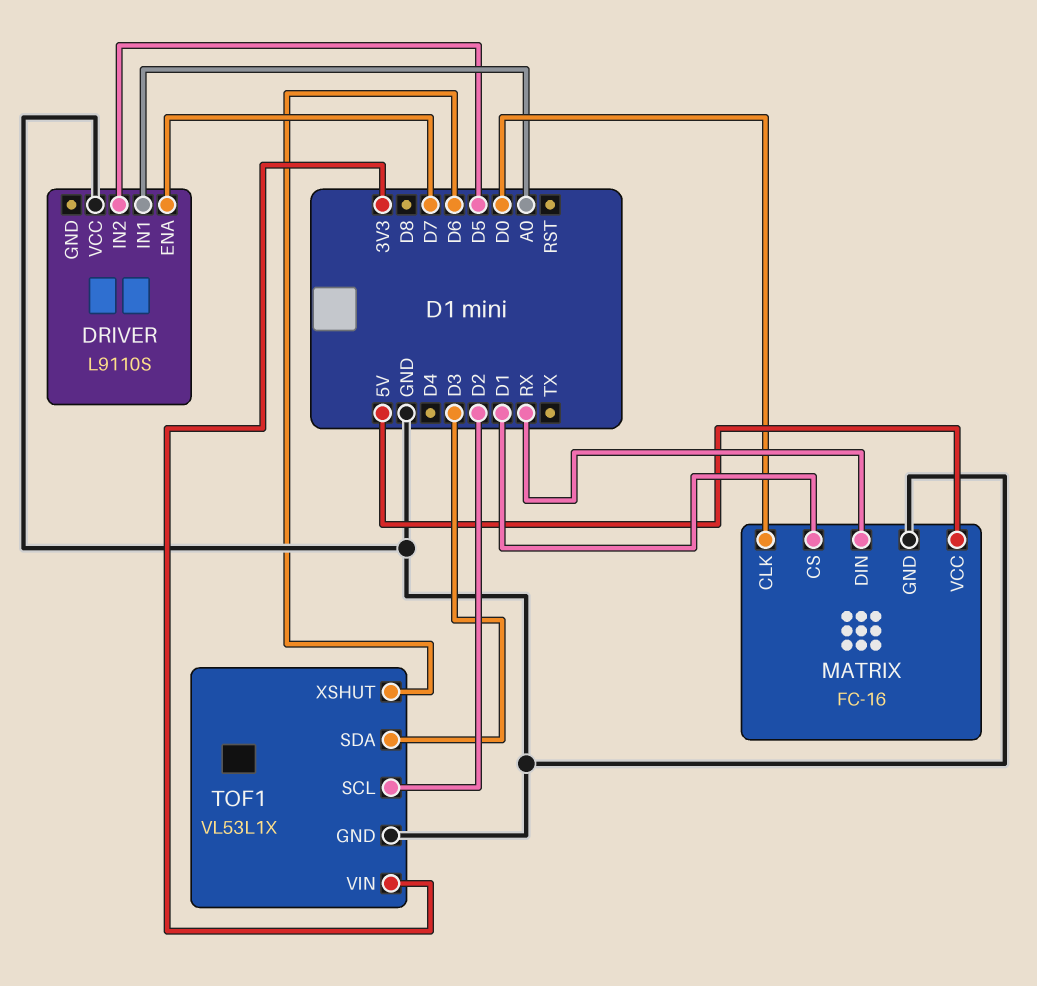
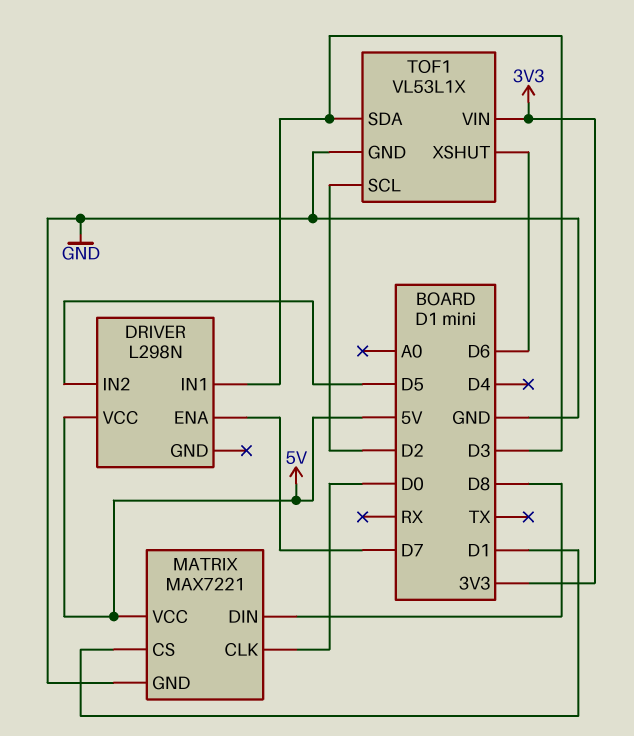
DRIVER: L9110S -> L298N
DRIVER pin IN1: A0 -> D3
DRIVER pin VCC: GND -> 5V
MATRIX: FC-16 -> MAX7221
MATRIX pin DIN: RX -> D8

